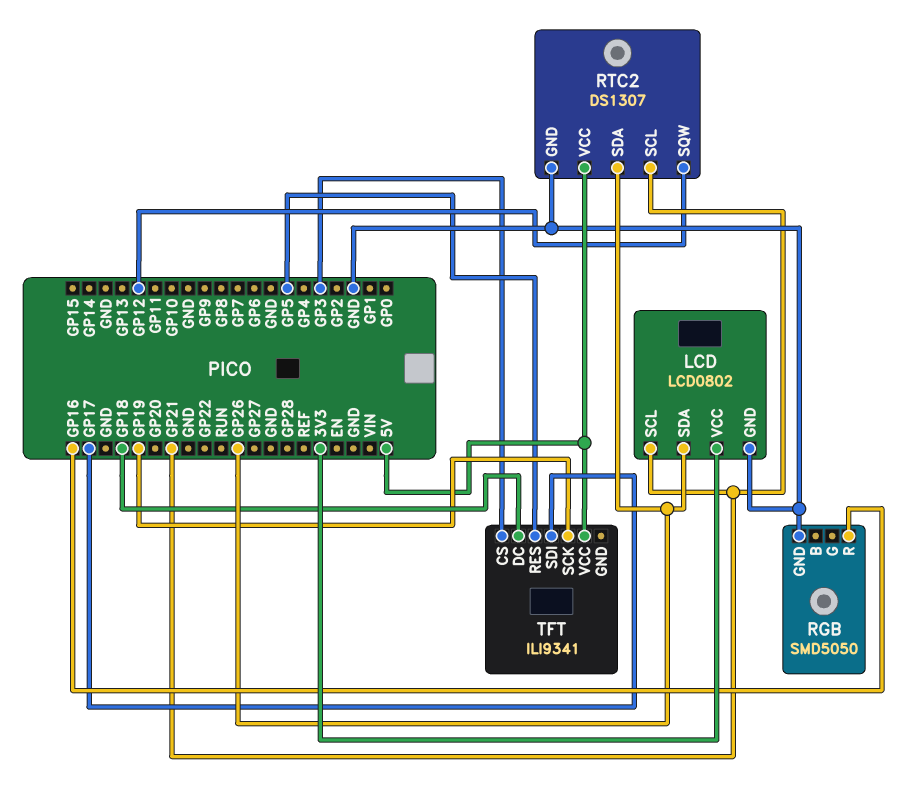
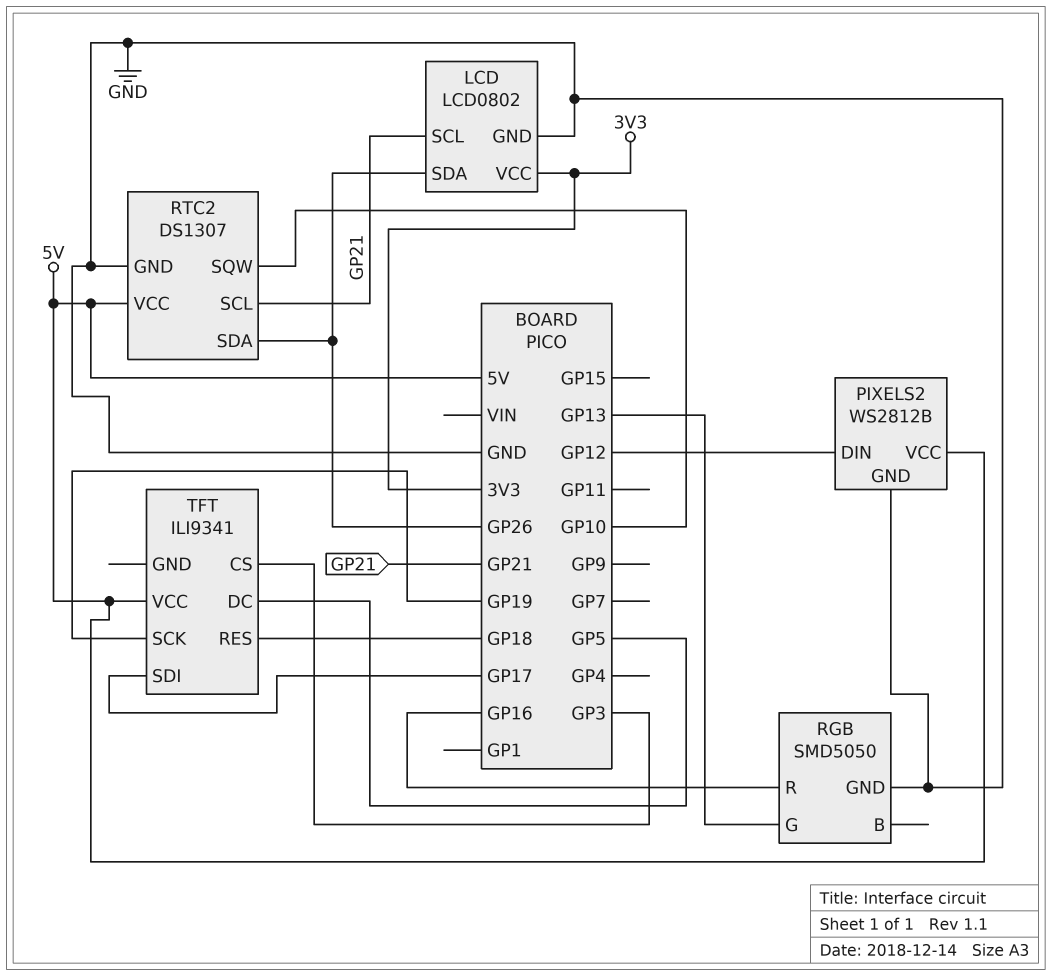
PIXELS2: none -> WS2812B
PIXELS2 pin DIN: none -> GP12
PIXELS2 pin GND: none -> GND
PIXELS2 pin VCC: none -> 5V
RGB pin G: none -> GP13
RTC2 pin SQW: GP12 -> GP10
TFT pin DC: GP18 -> GP5
TFT pin RES: GP5 -> GP18

